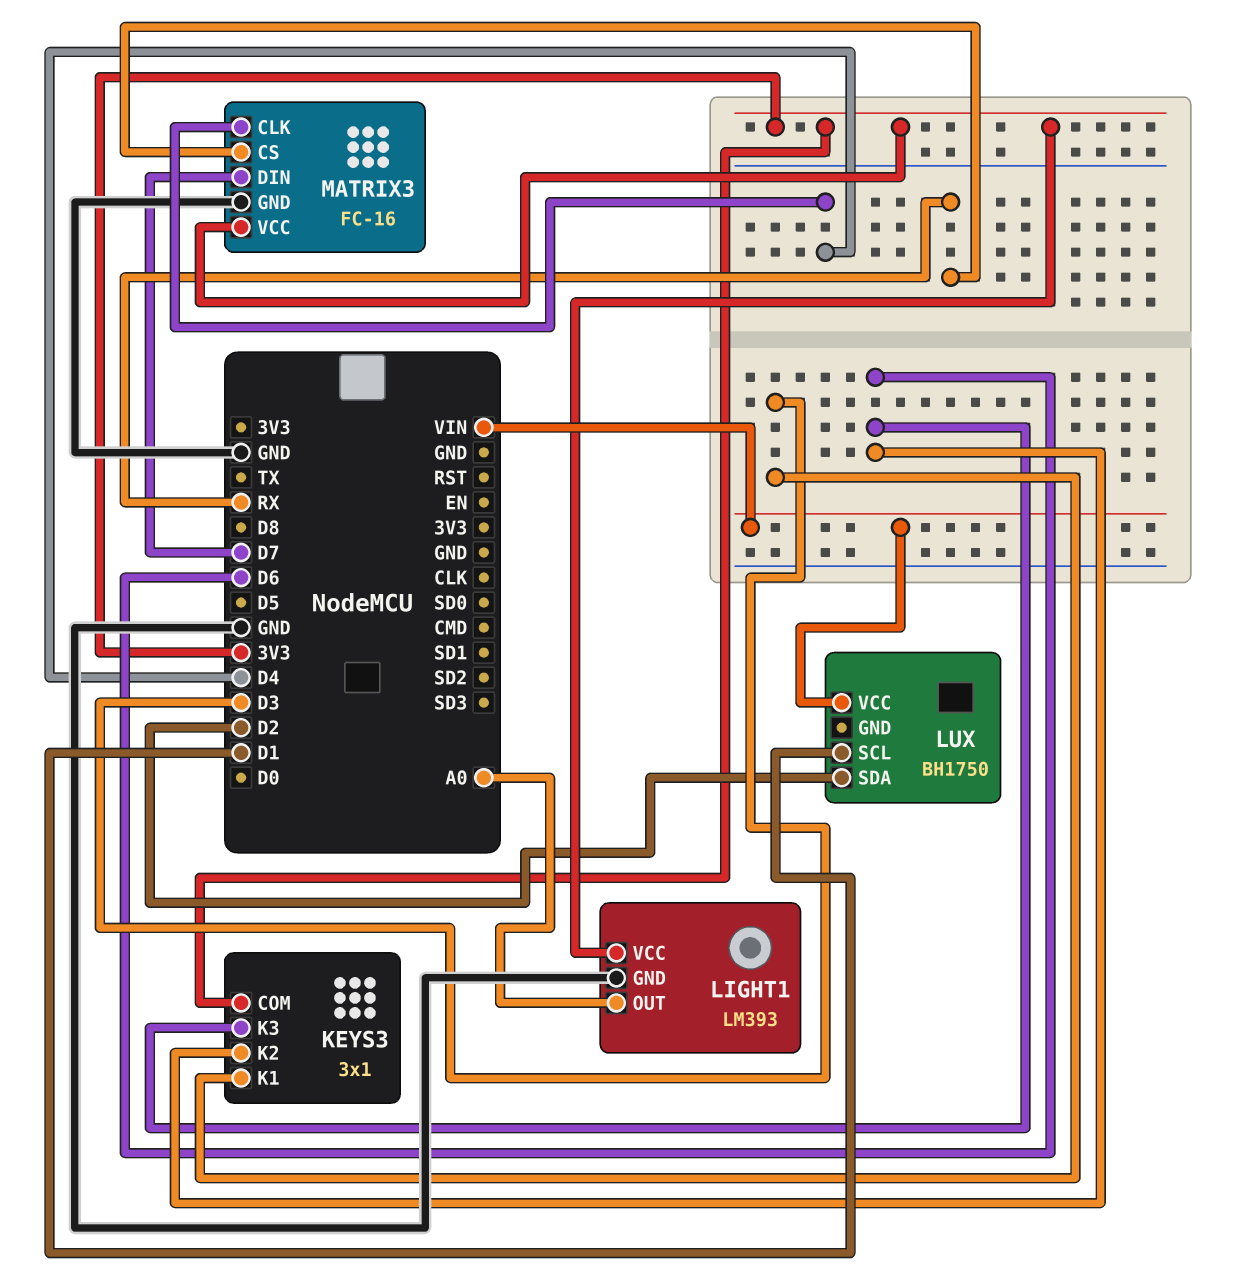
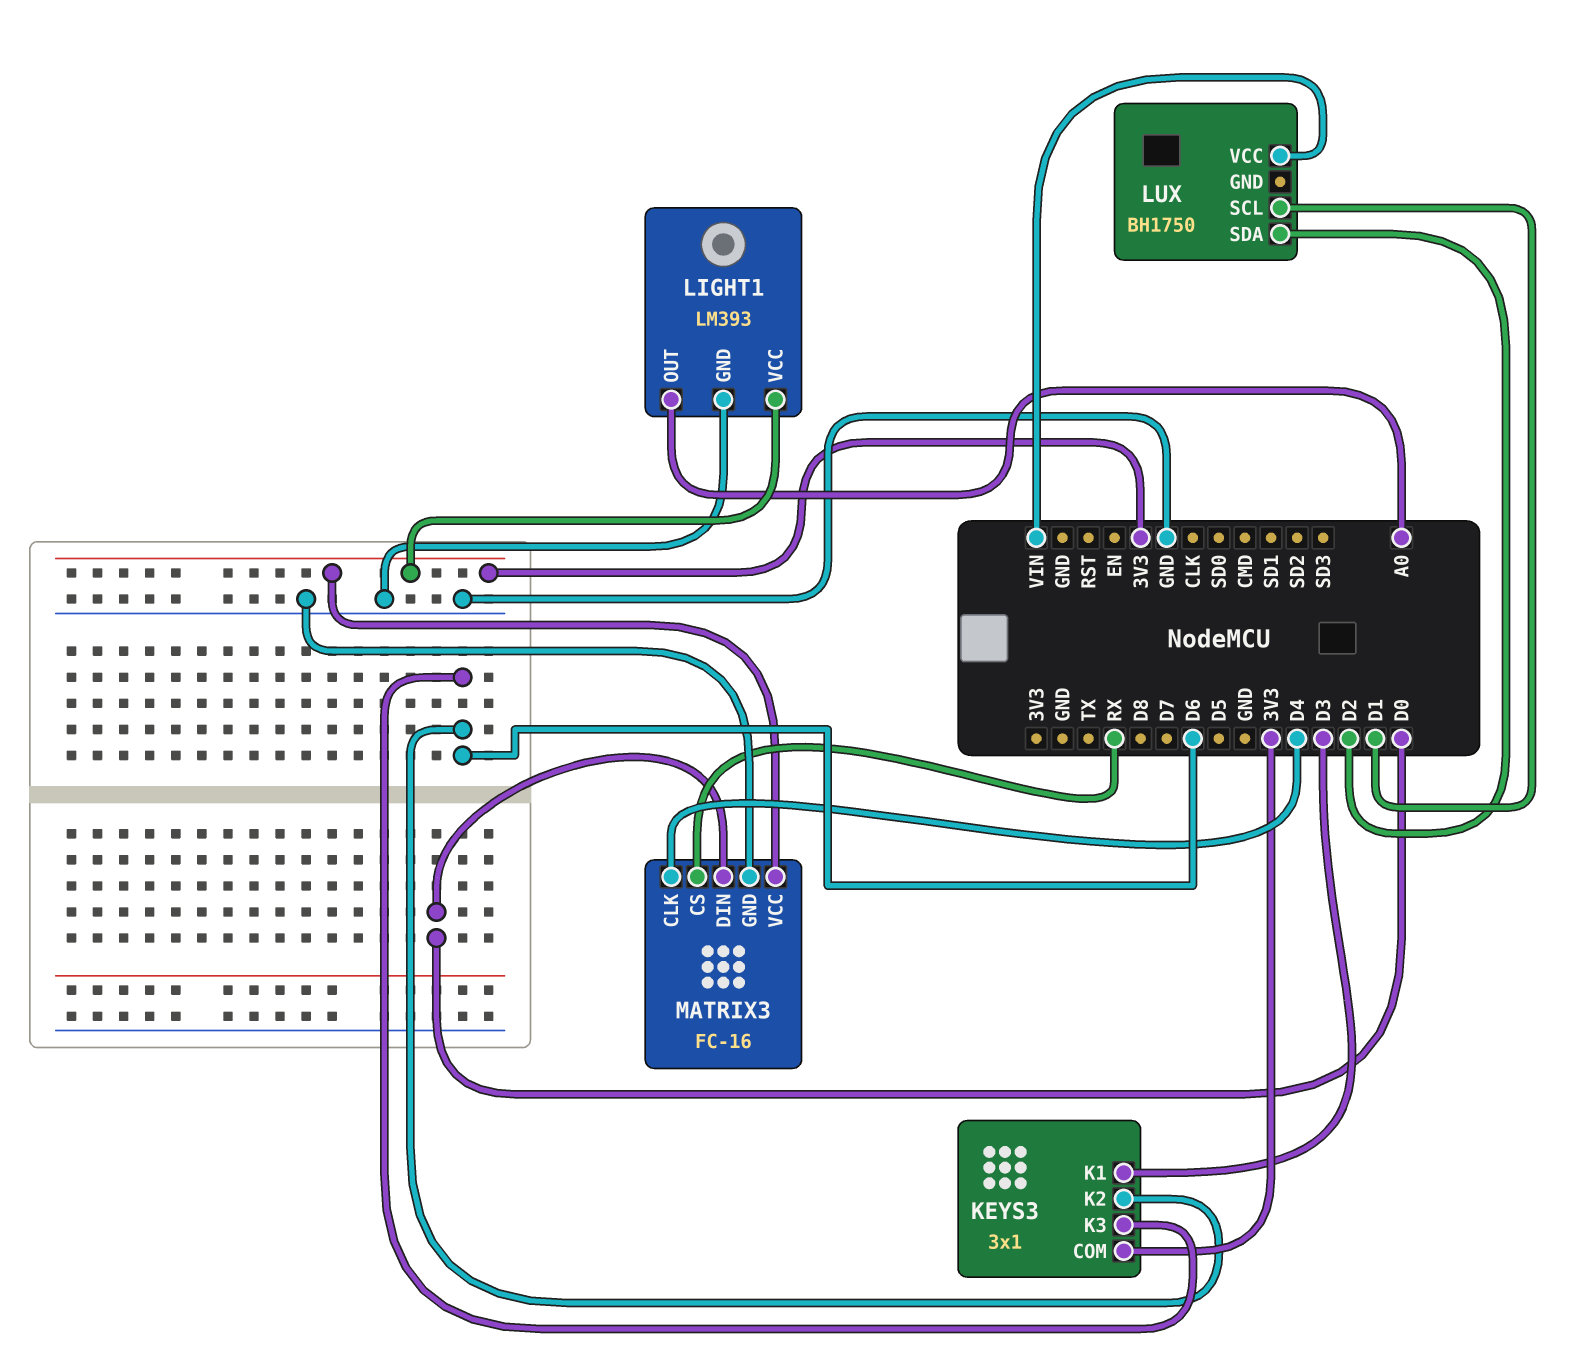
MATRIX3 pin DIN: D7 -> D0

